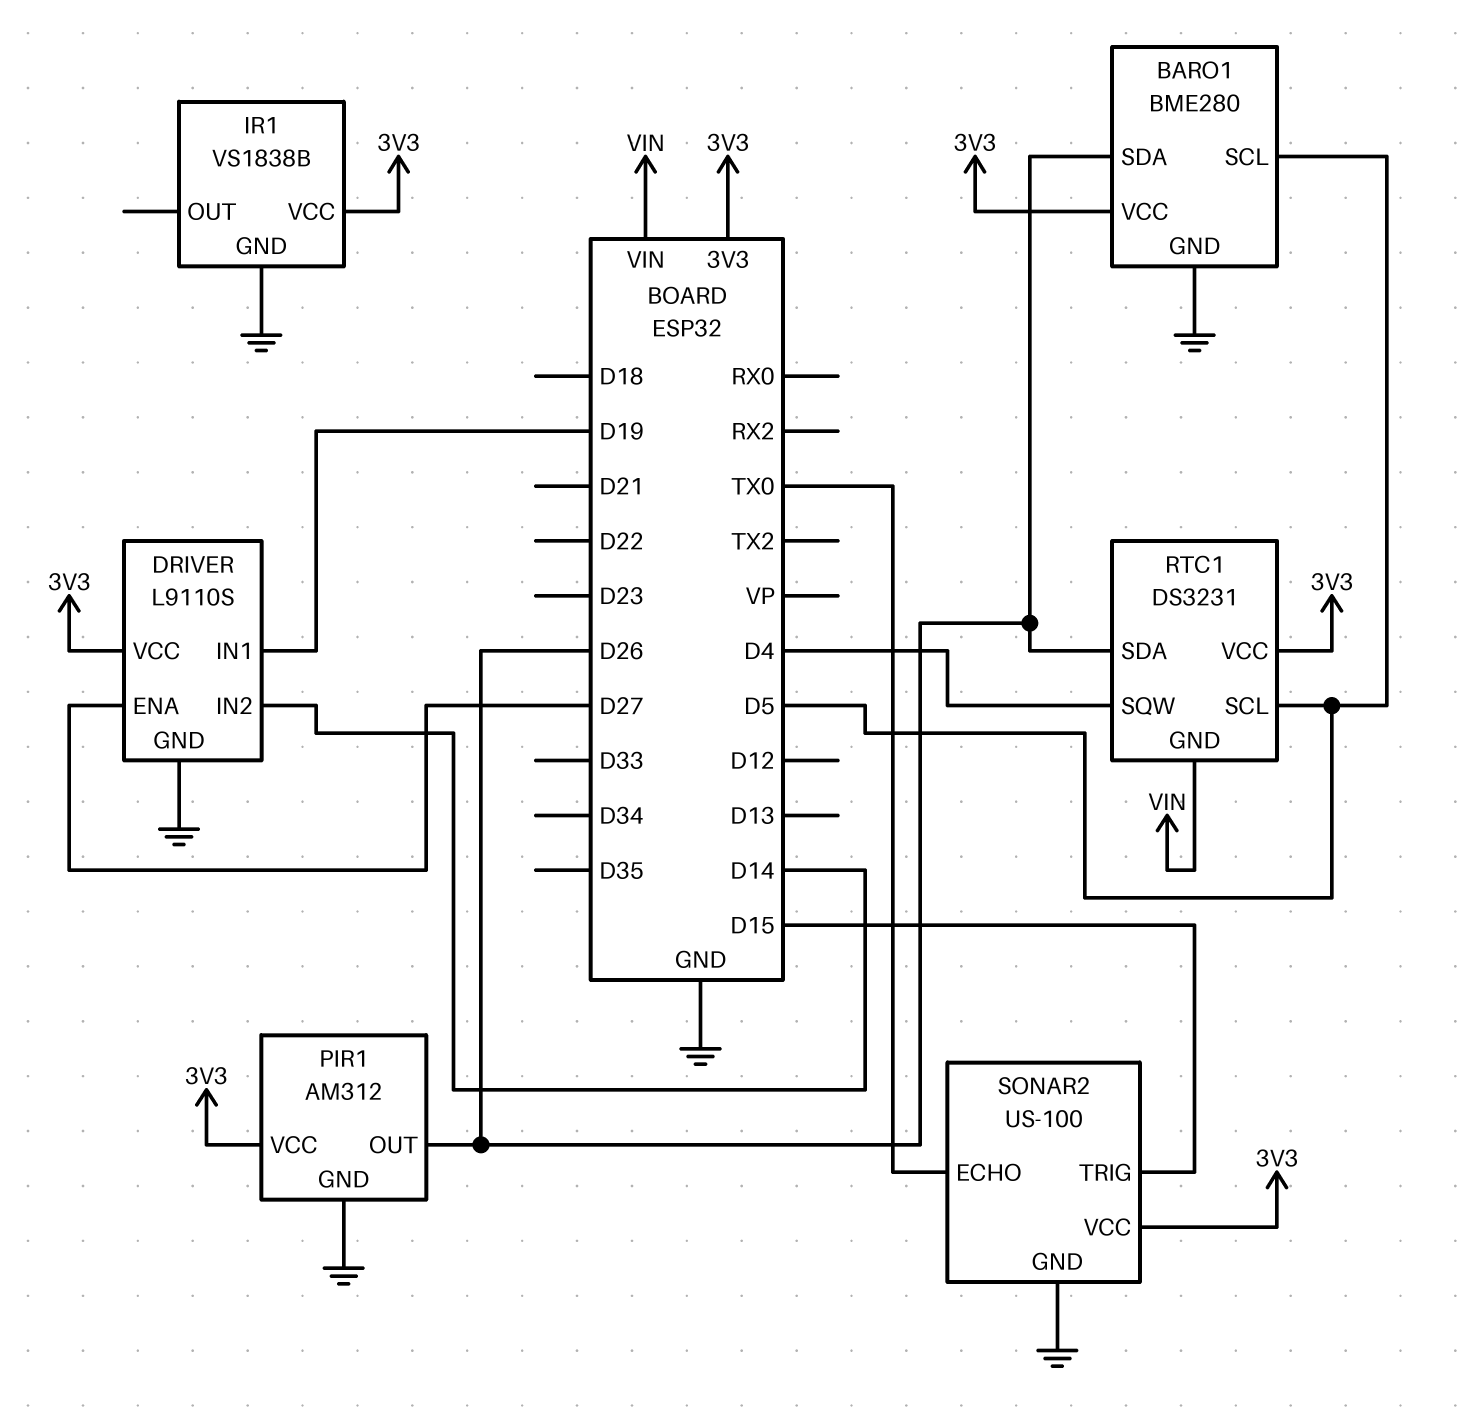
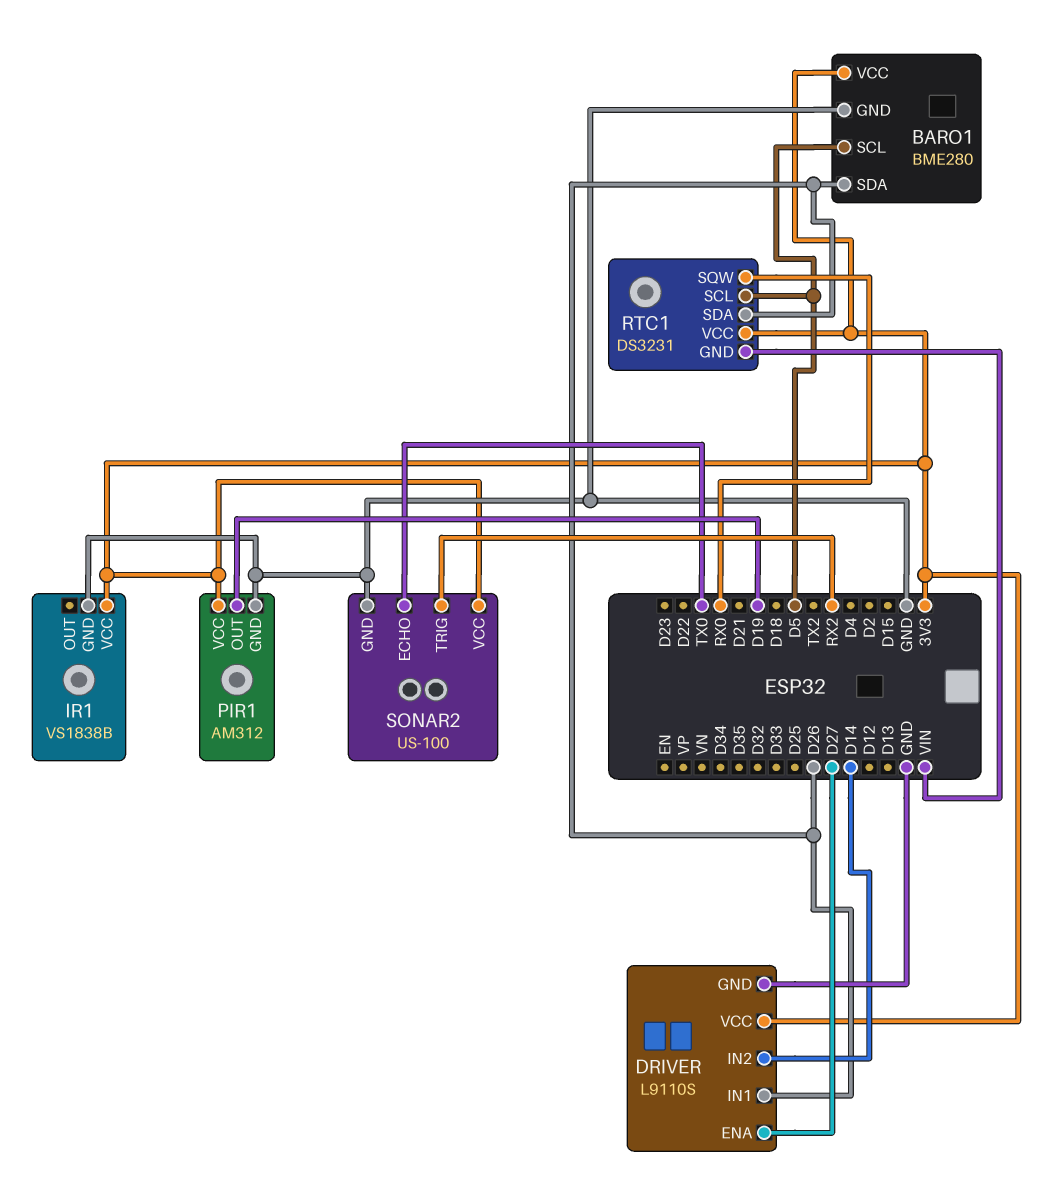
DRIVER pin IN1: D19 -> D26
PIR1 pin OUT: D26 -> D19
RTC1 pin SQW: D4 -> RX0
SONAR2 pin TRIG: D15 -> RX2

